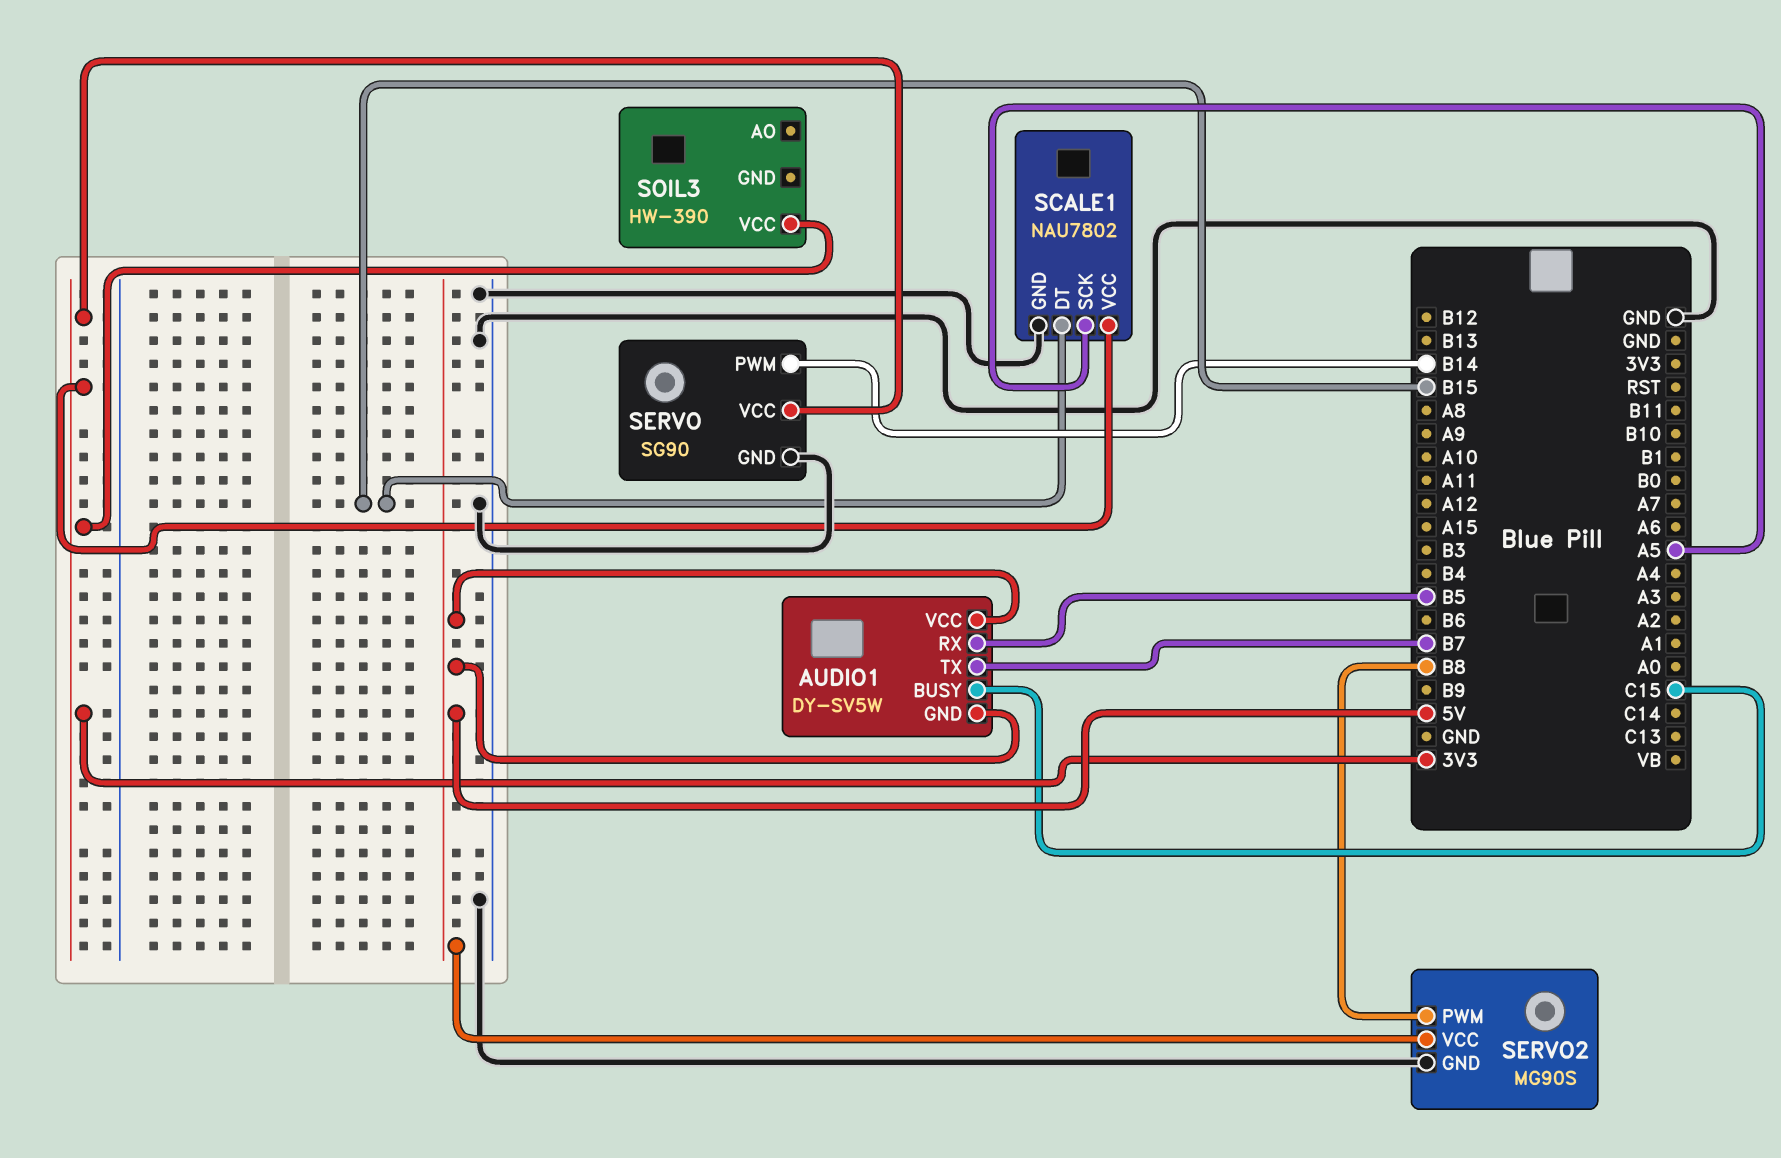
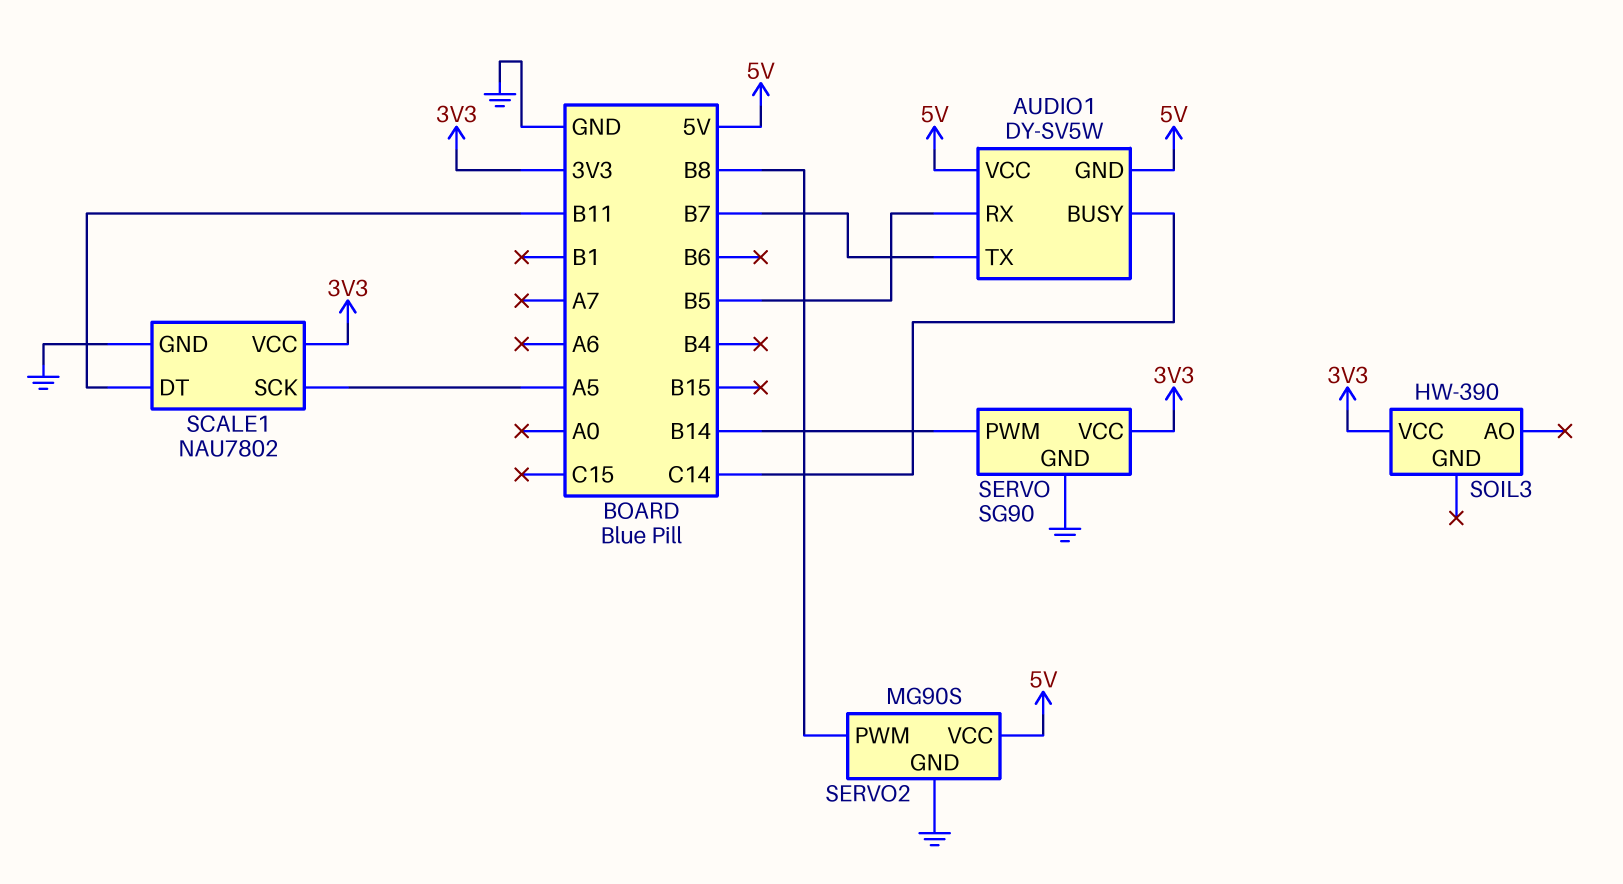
AUDIO1 pin BUSY: C15 -> C14
SCALE1 pin DT: B15 -> B11

